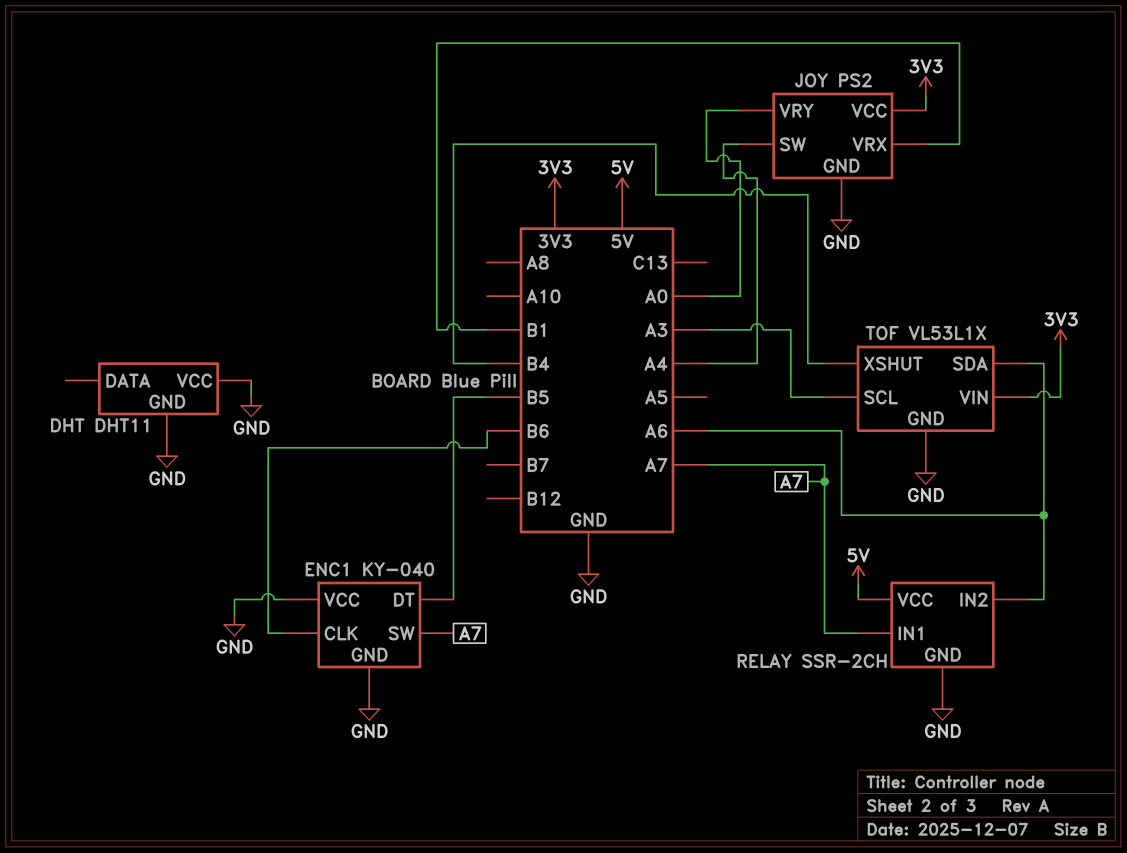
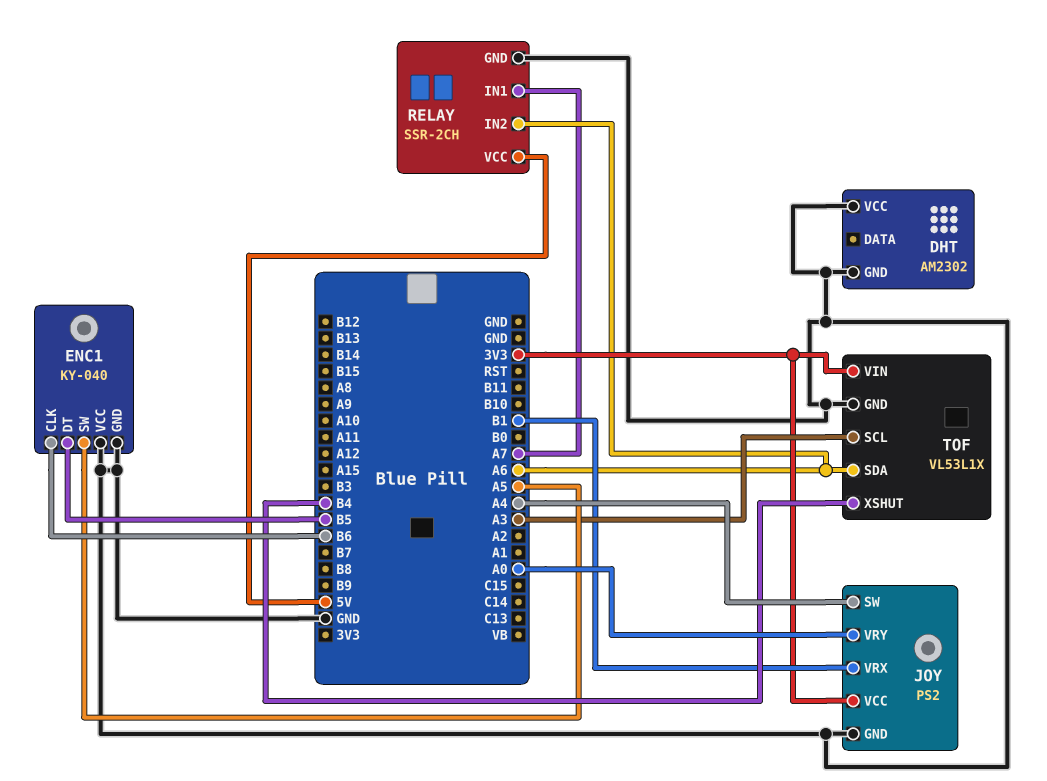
DHT: DHT11 -> AM2302
ENC1 pin SW: A7 -> A5

